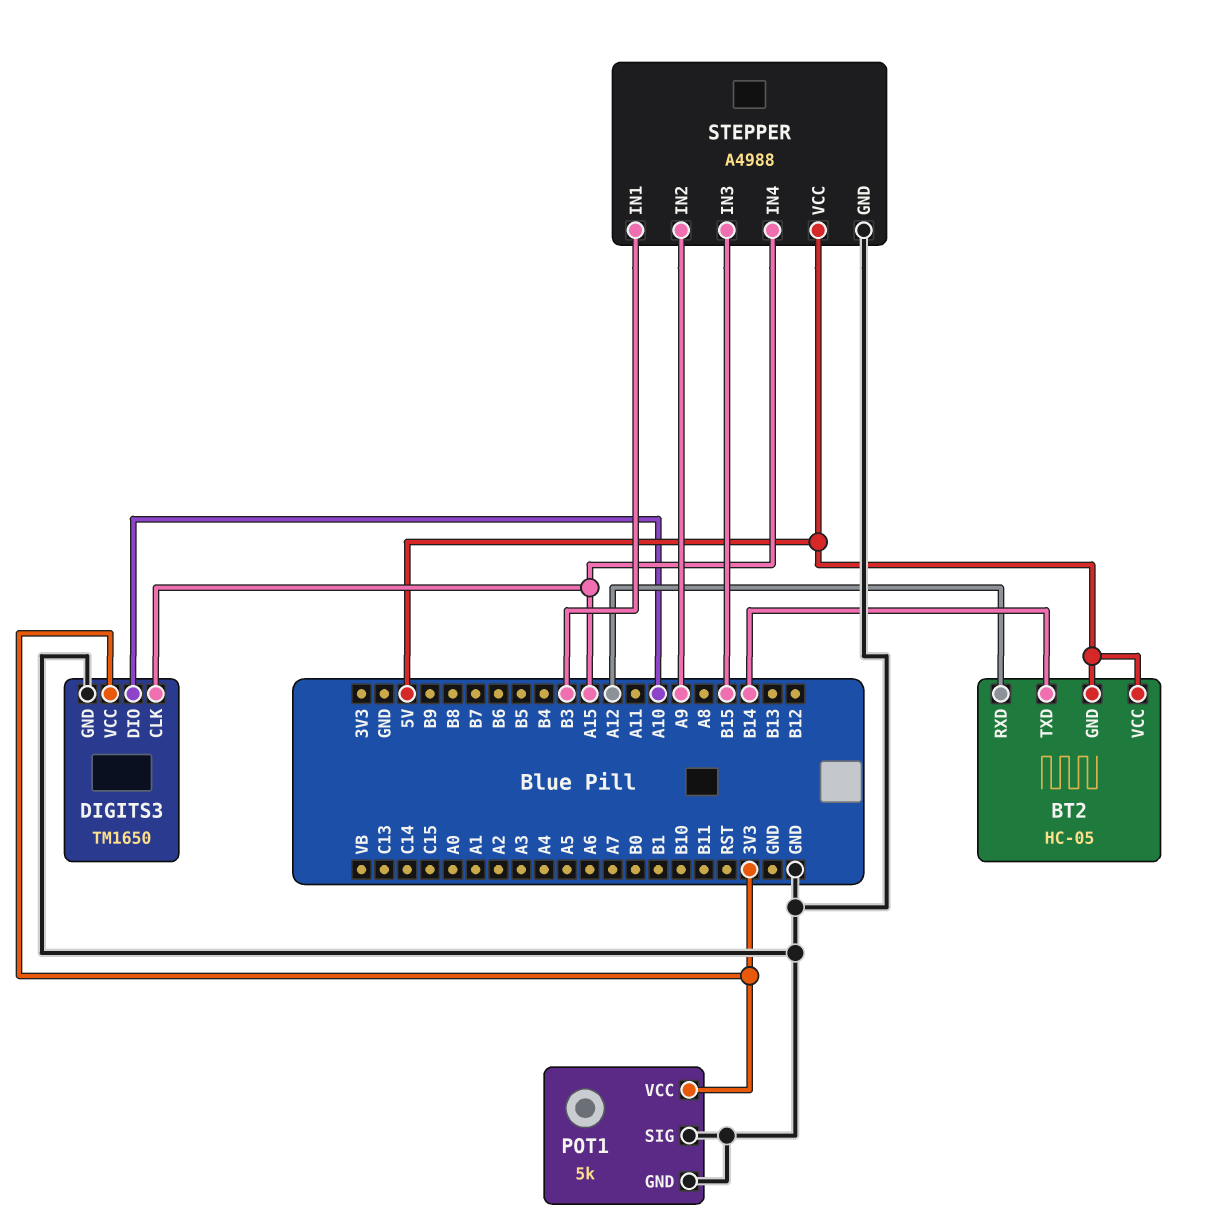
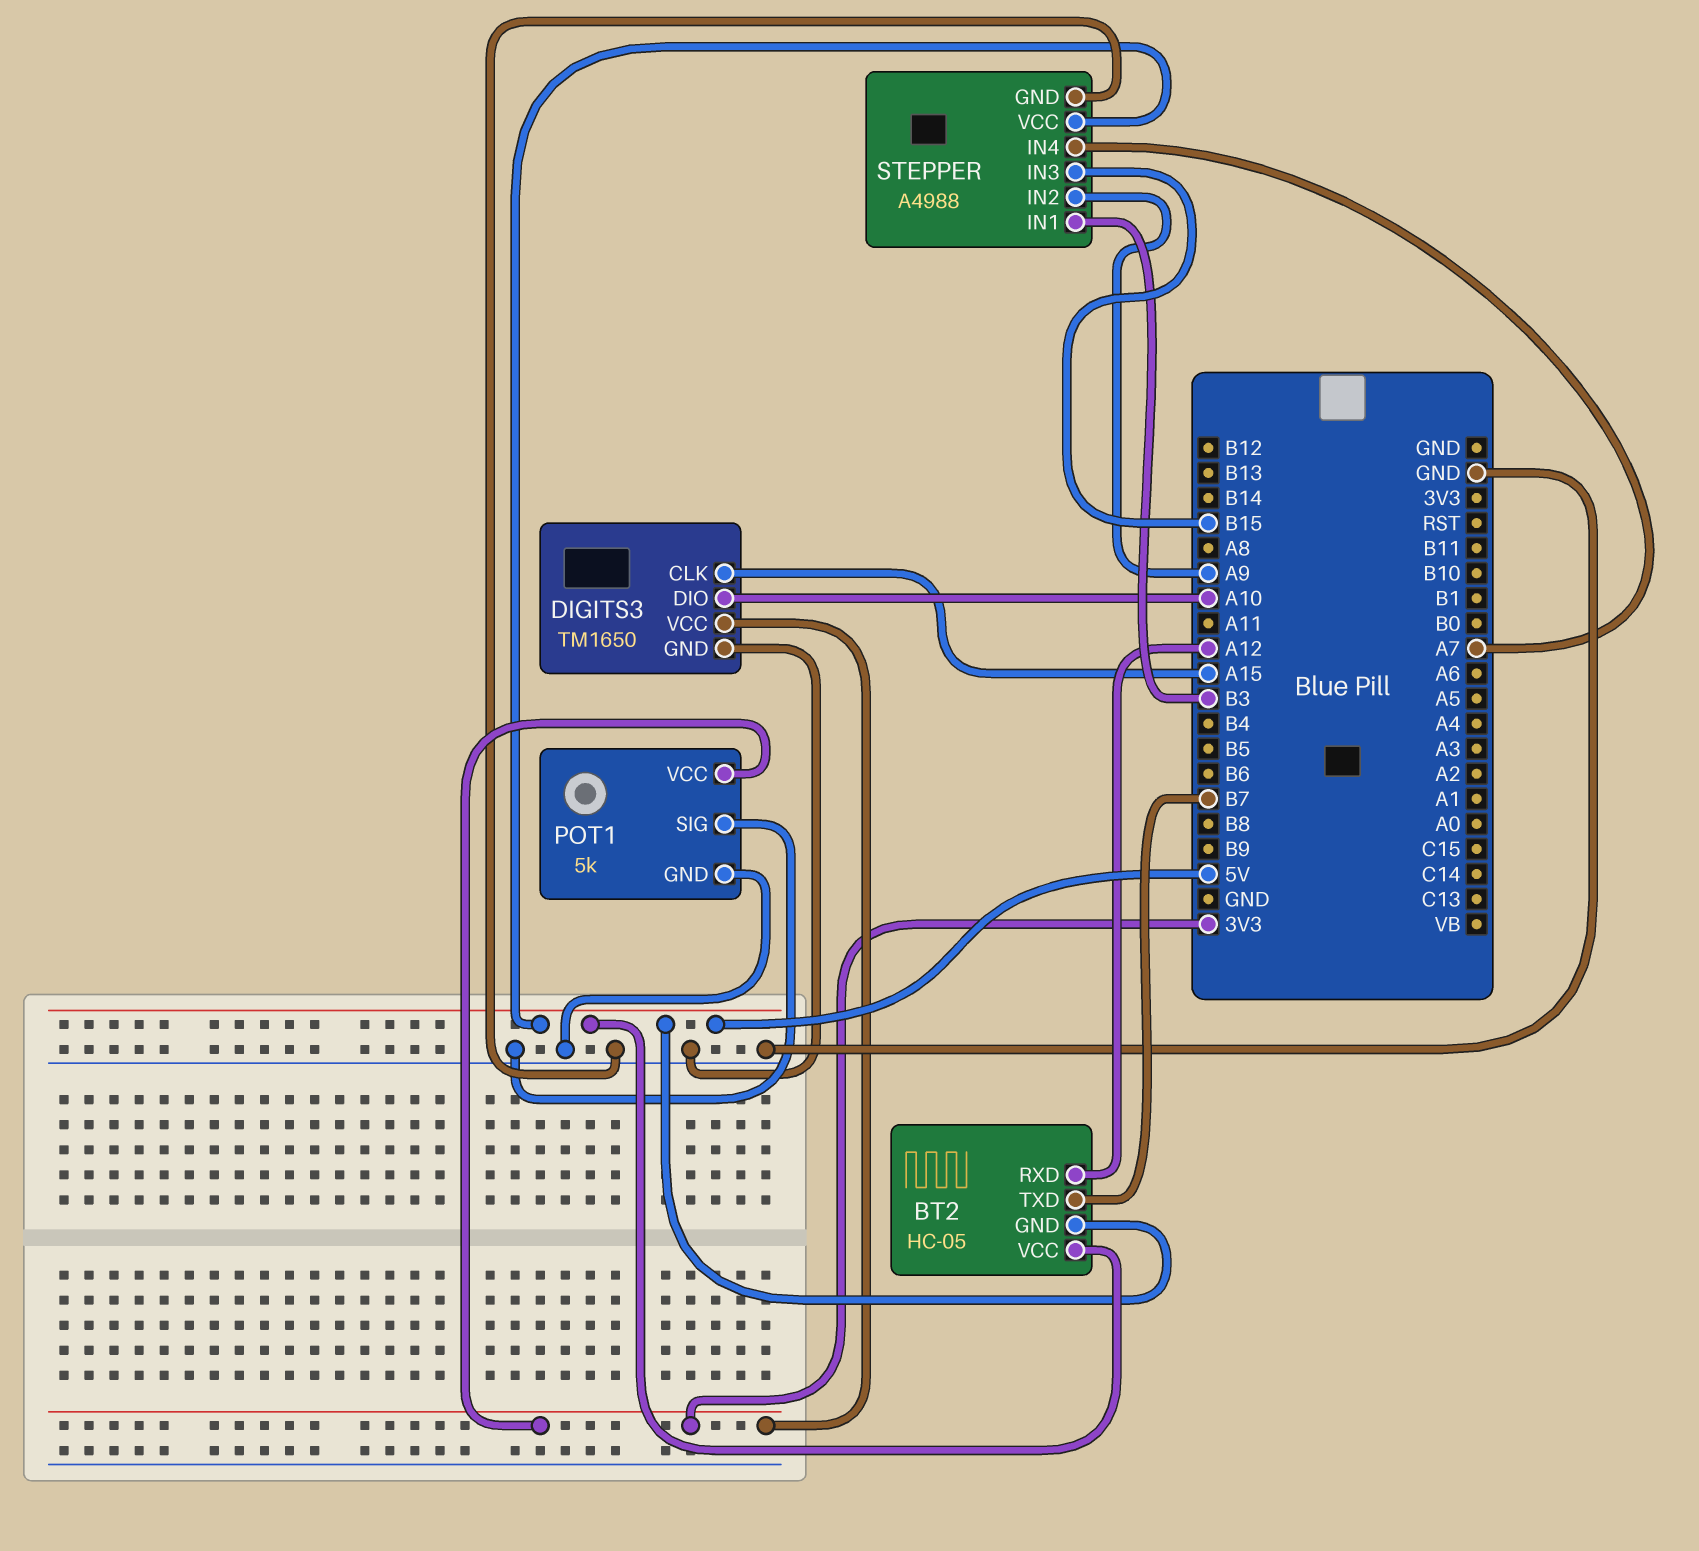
BT2 pin TXD: B14 -> B7
STEPPER pin IN4: A15 -> A7

